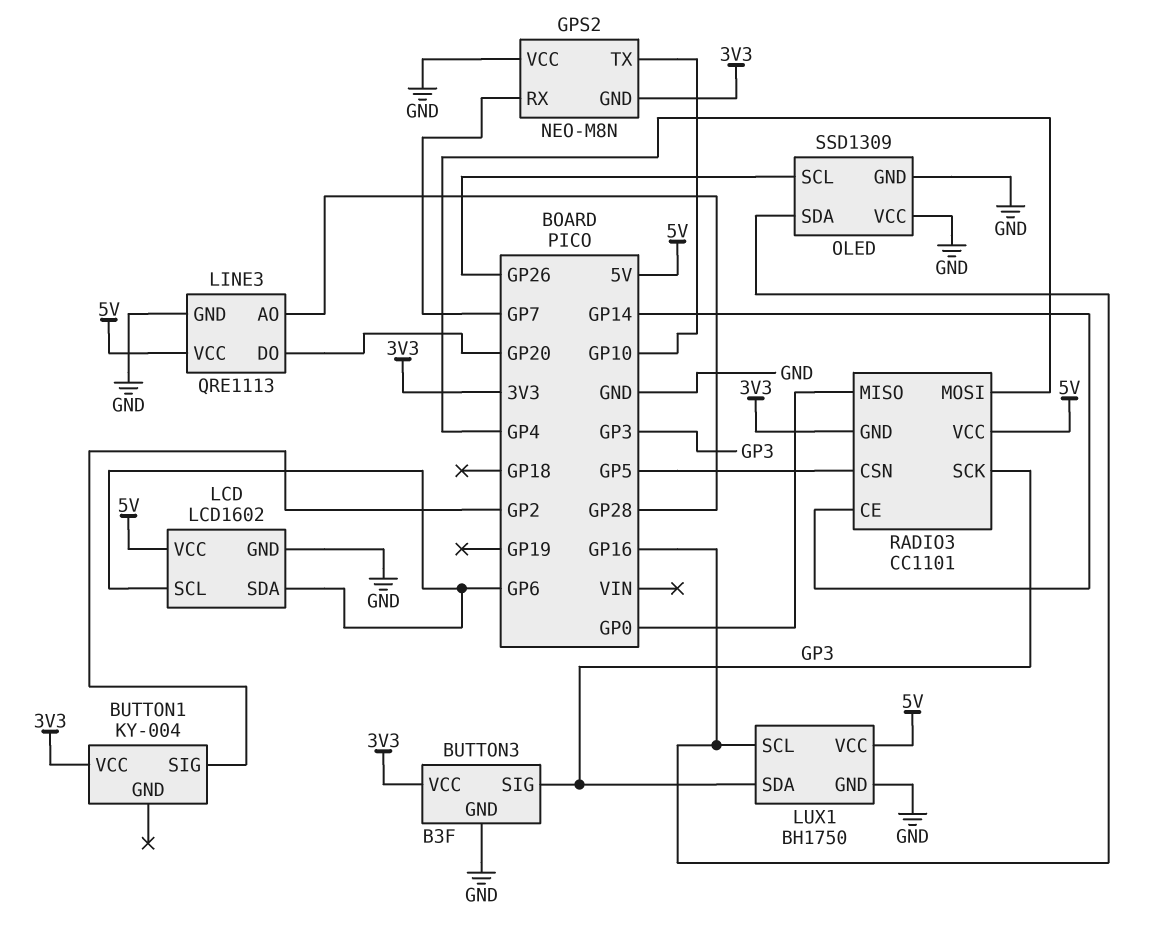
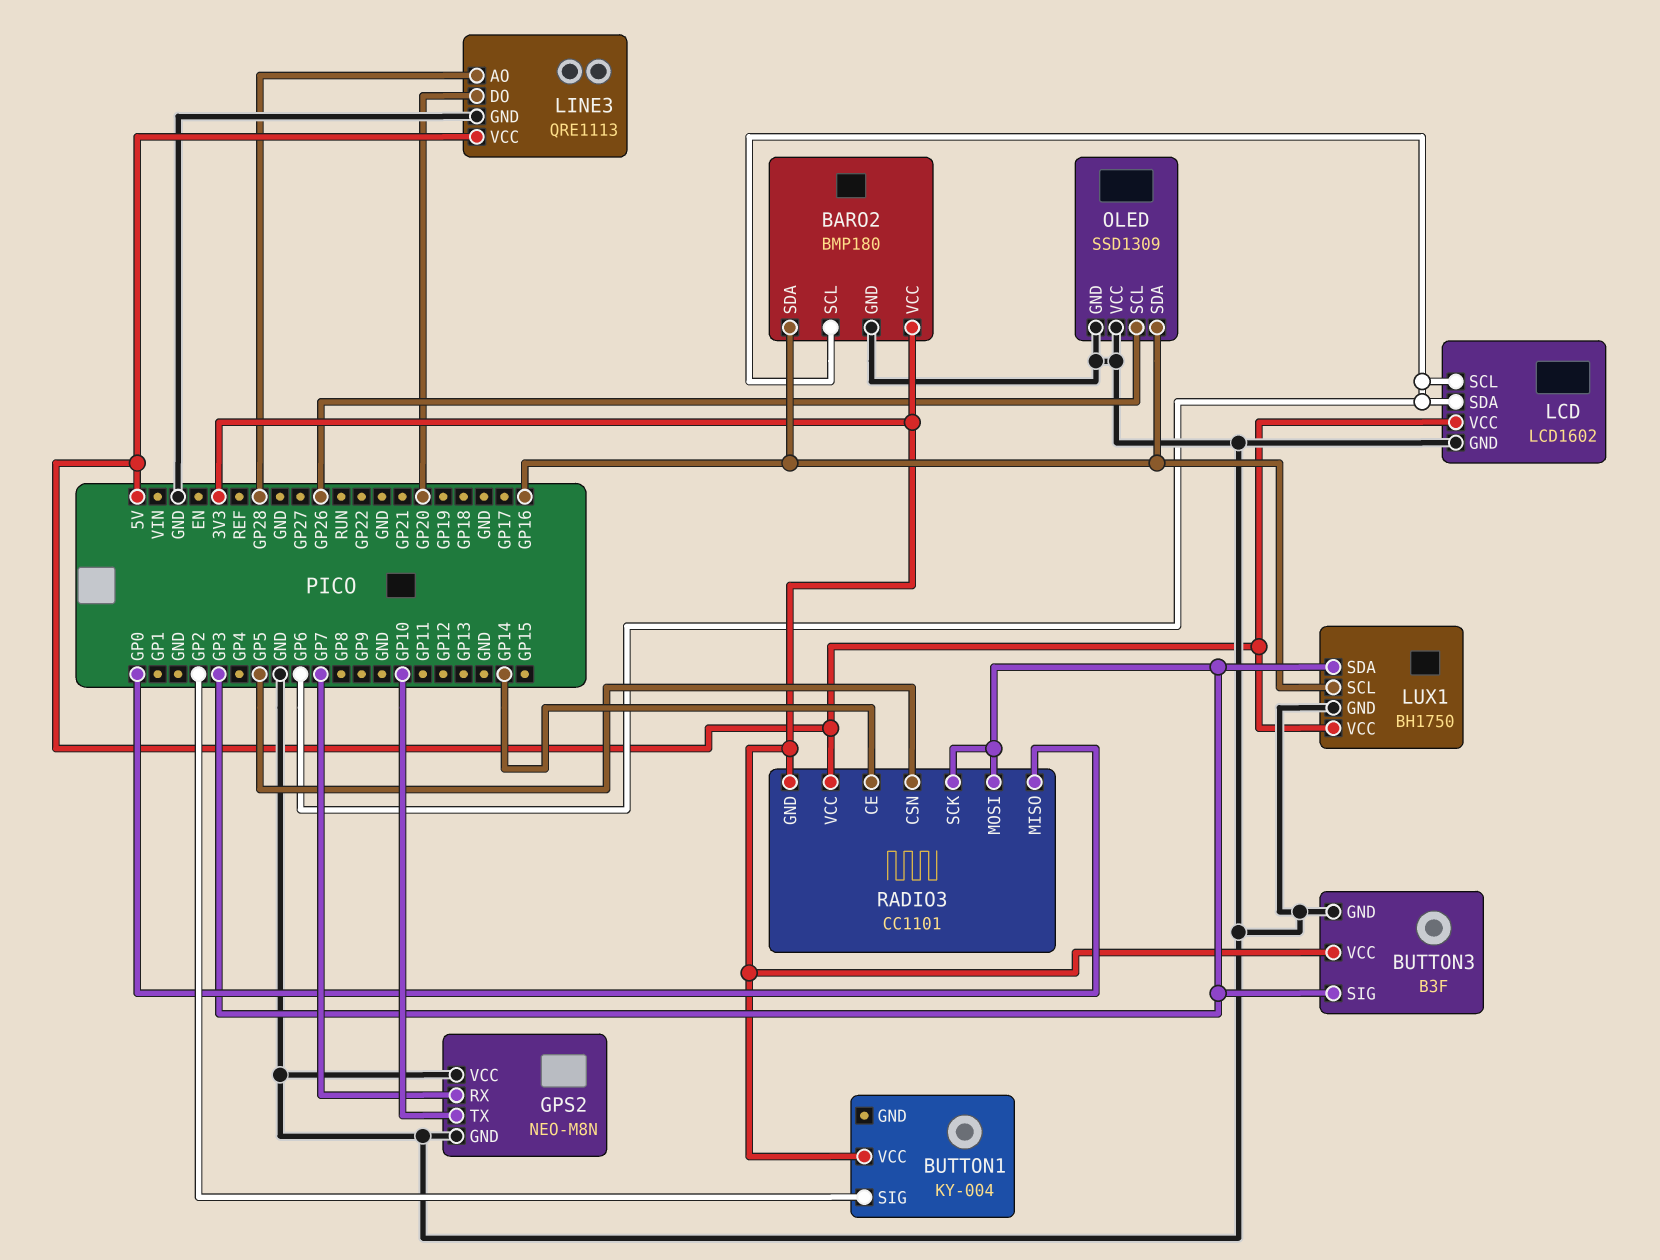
BARO2: none -> BMP180
BARO2 pin GND: none -> GND
BARO2 pin SCL: none -> GP6
BARO2 pin SDA: none -> GP16
BARO2 pin VCC: none -> 3V3
GPS2 pin GND: 3V3 -> GND
RADIO3 pin MOSI: GP4 -> GP3

